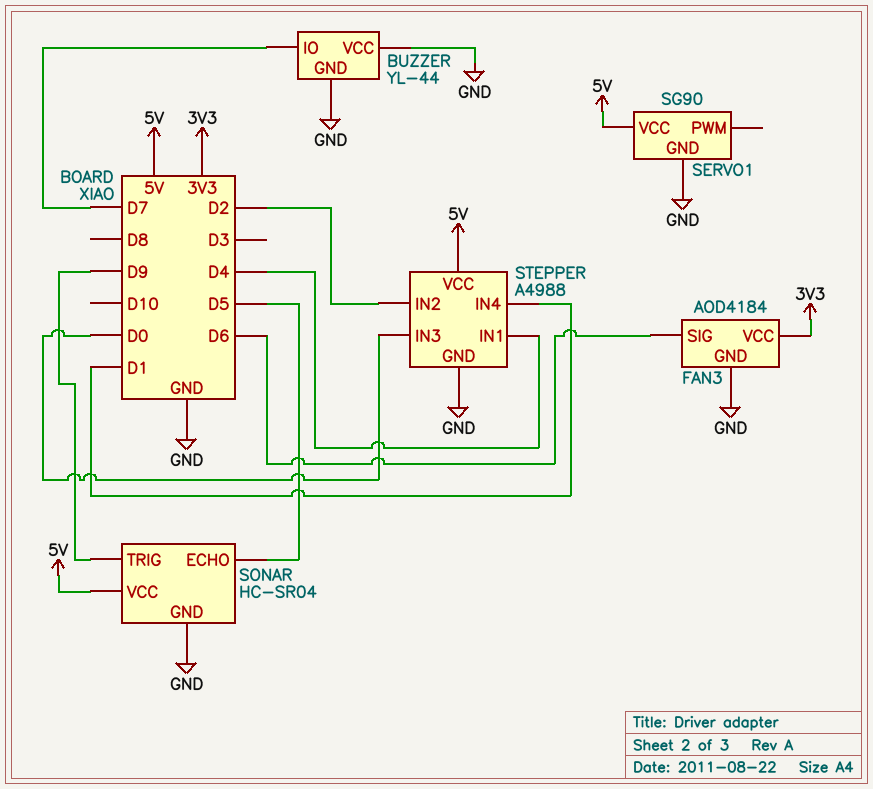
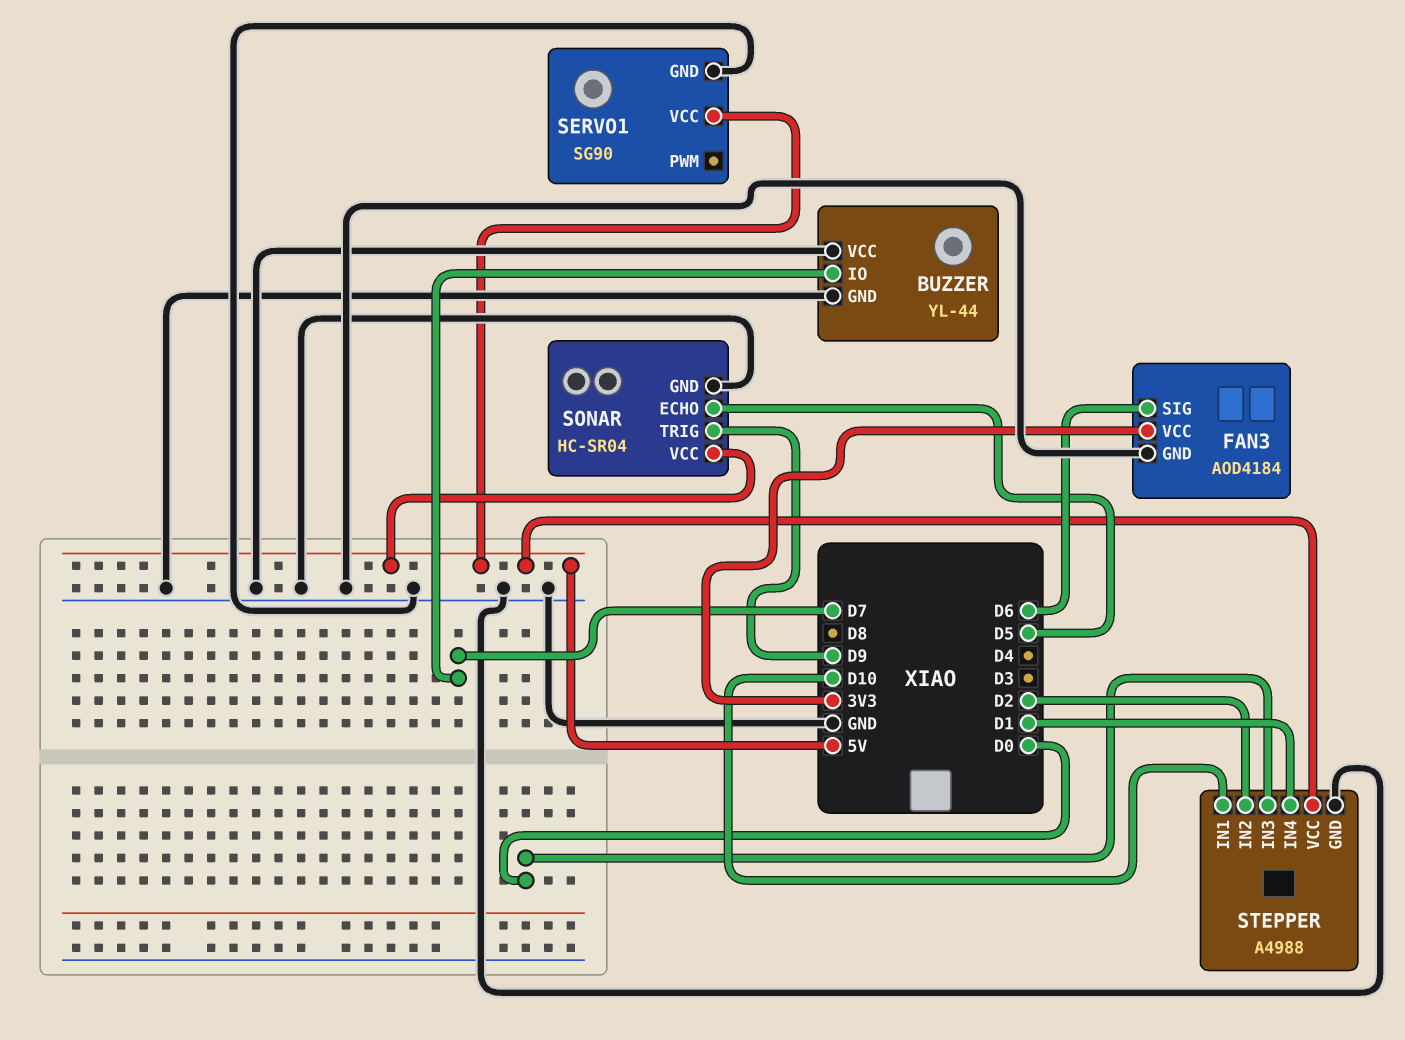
STEPPER pin IN1: D4 -> D10

